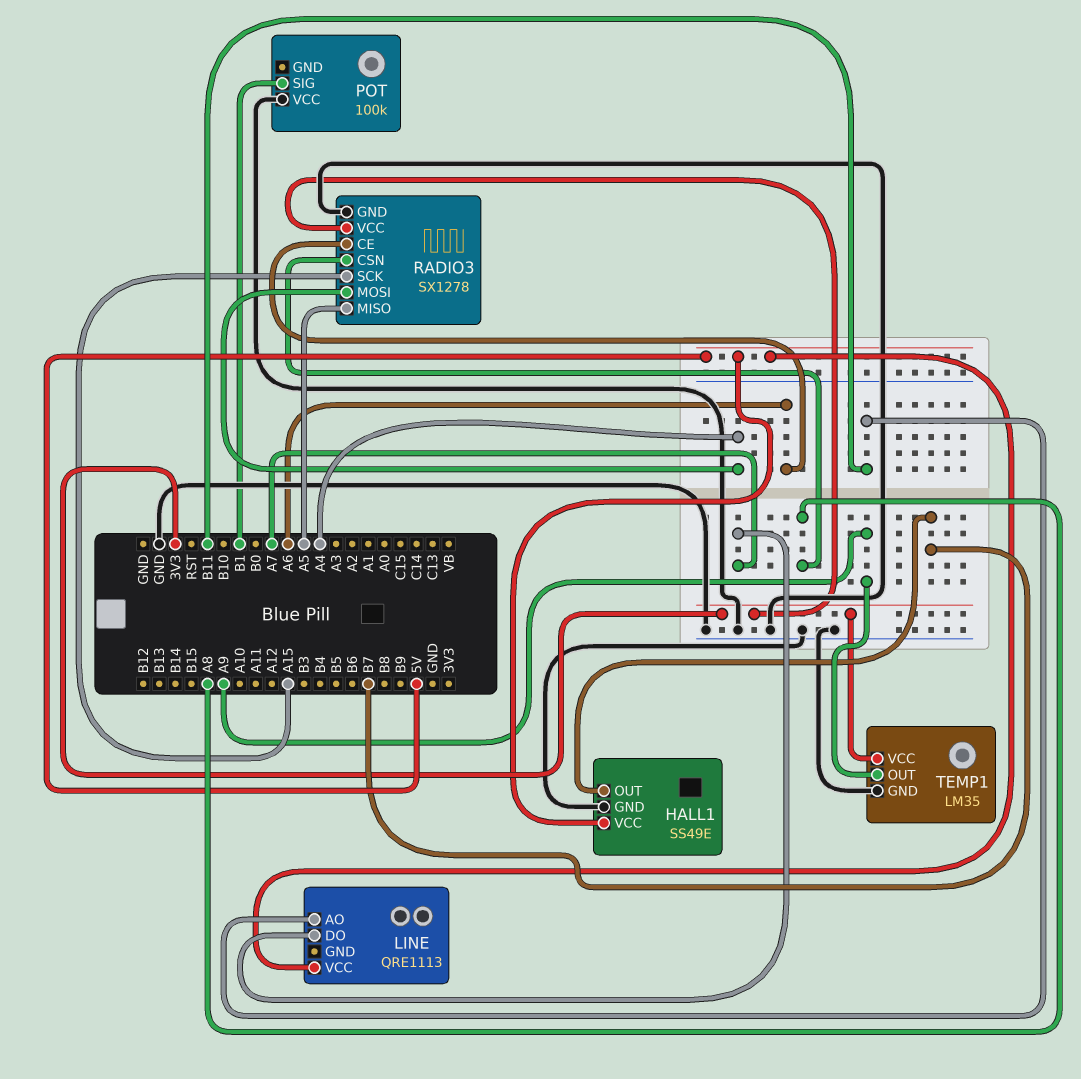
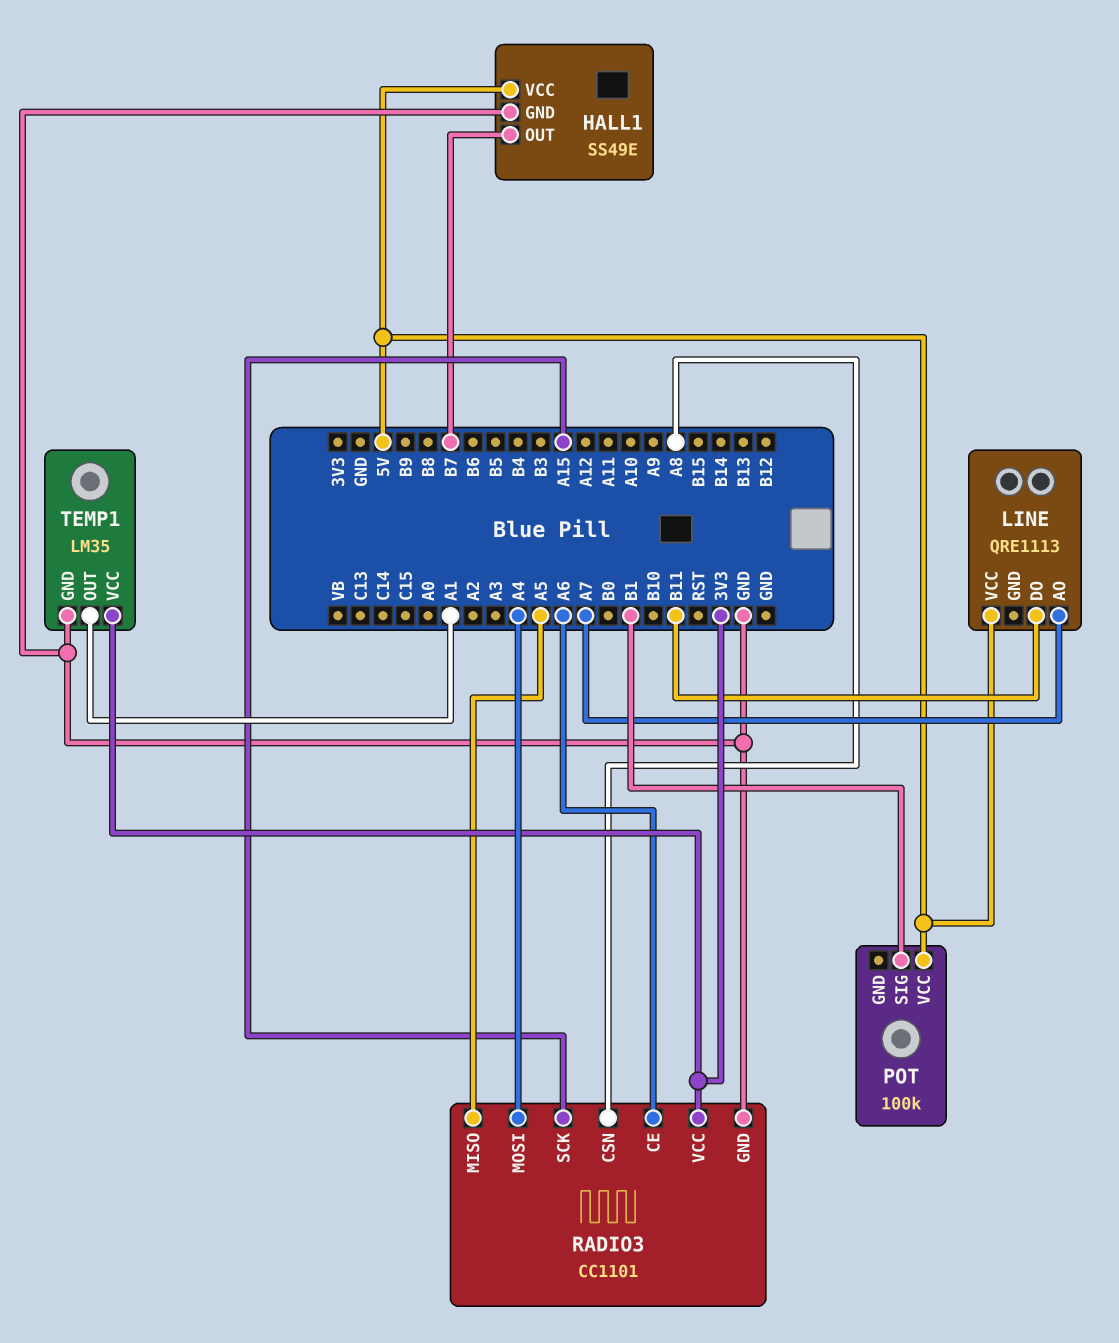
LINE pin AO: B11 -> A7
LINE pin DO: A7 -> B11
POT pin VCC: GND -> 5V
RADIO3: SX1278 -> CC1101
TEMP1 pin OUT: A9 -> A1

